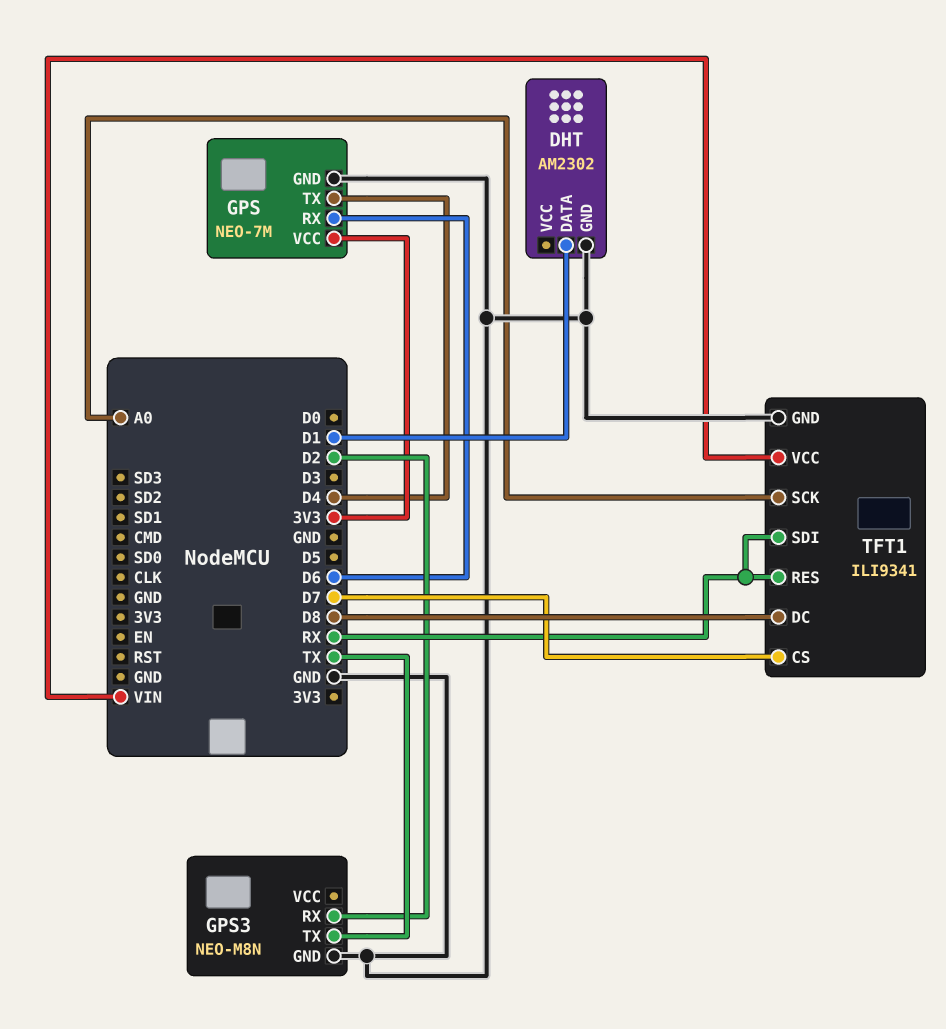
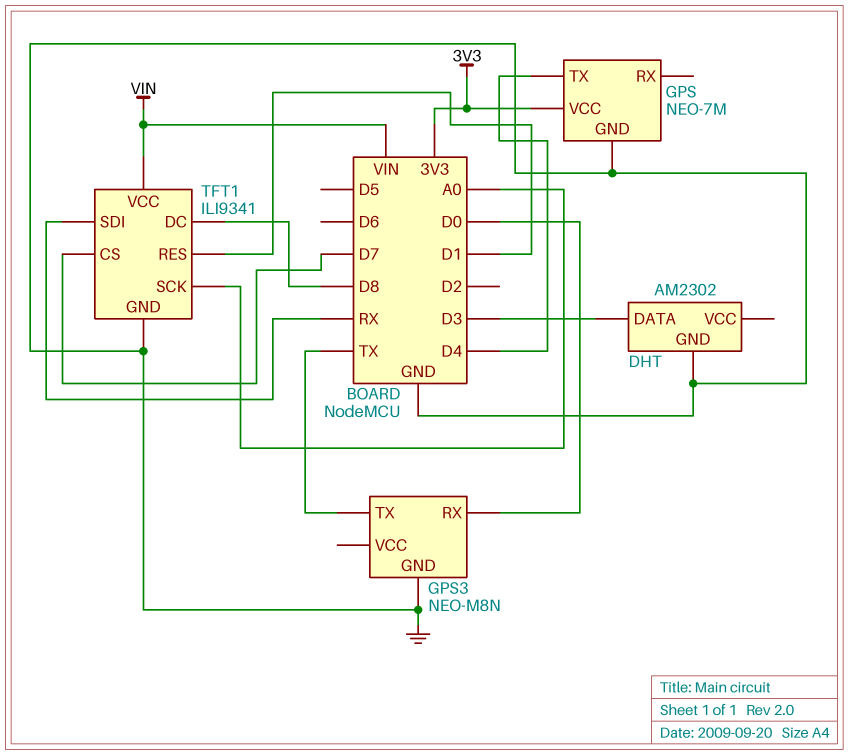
DHT pin DATA: D1 -> D3
GPS pin RX: D6 -> none
GPS3 pin RX: D2 -> D0
TFT1 pin RES: RX -> D1

